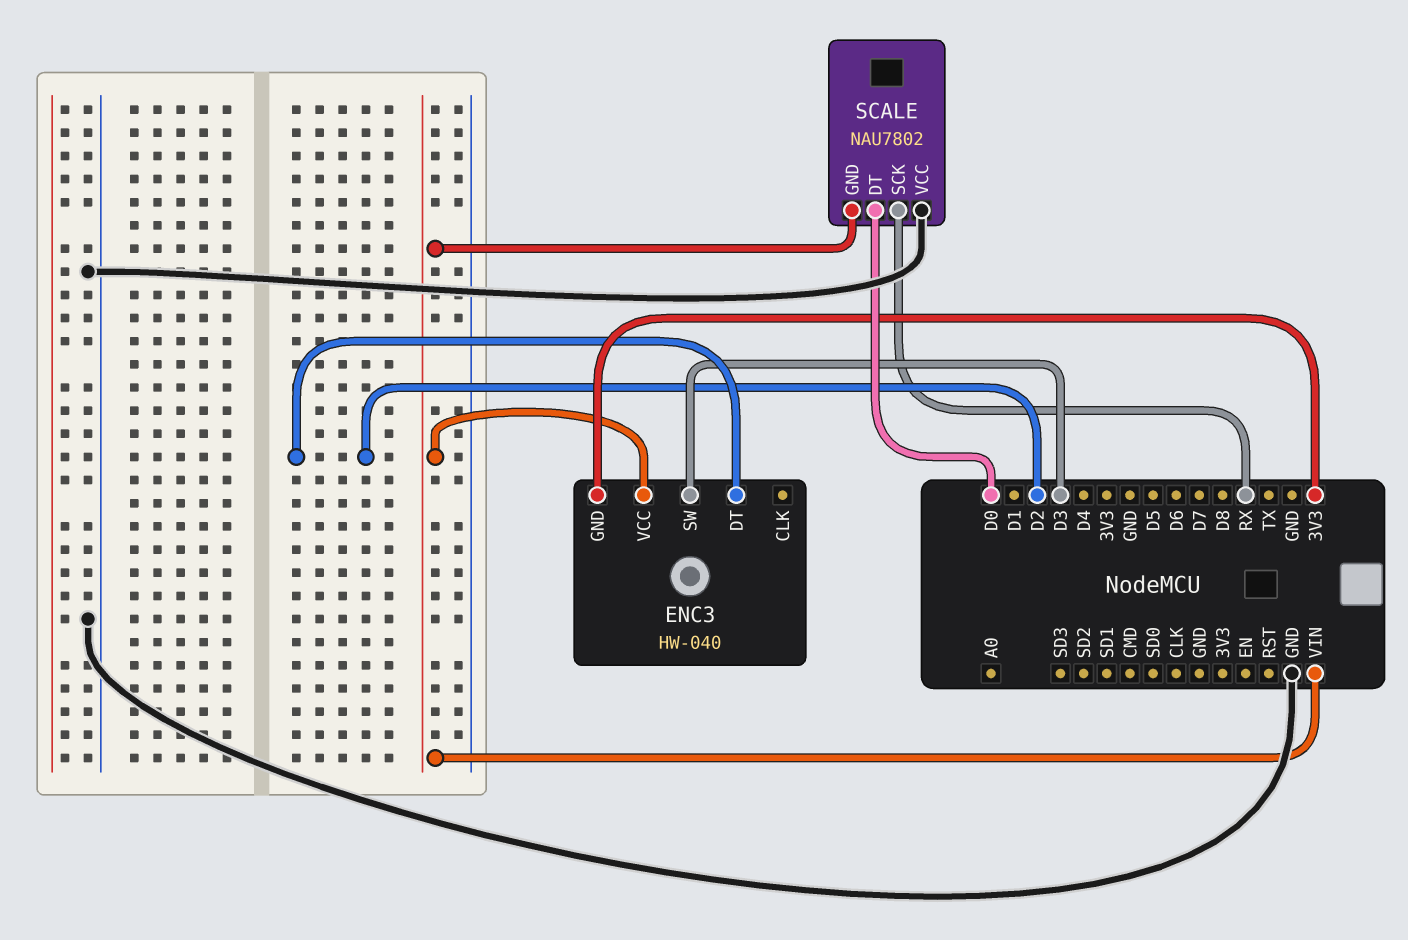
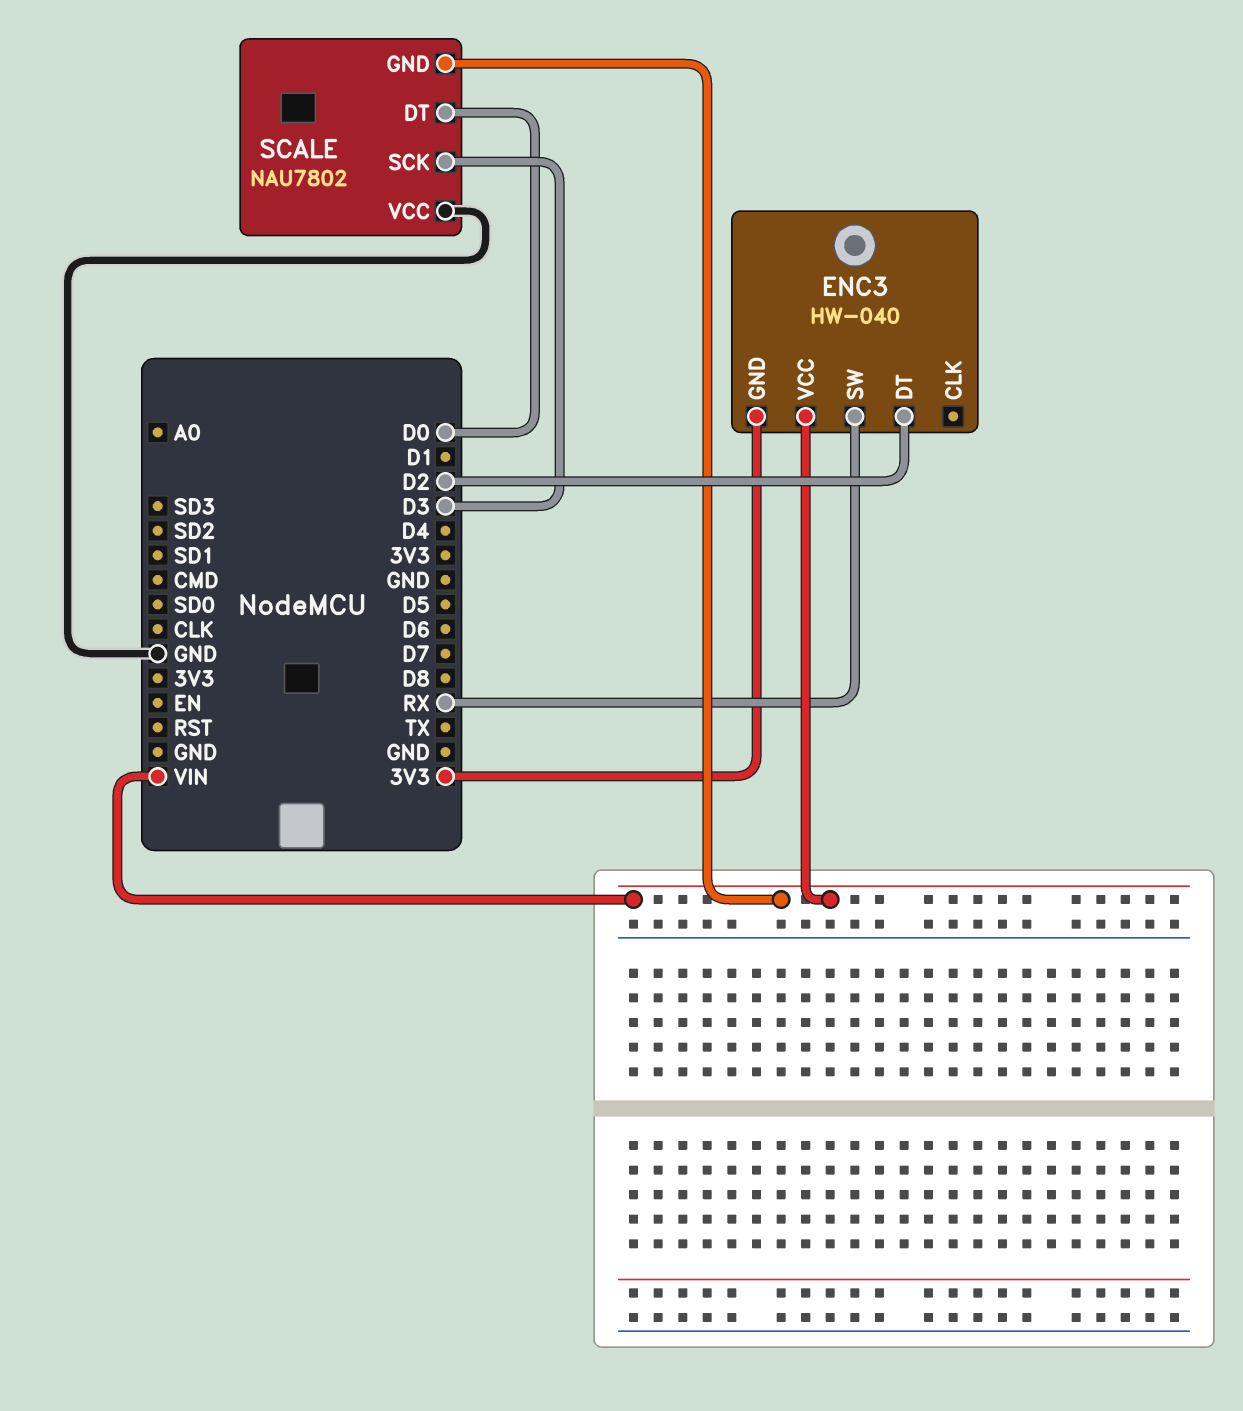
ENC3 pin SW: D3 -> RX
SCALE pin SCK: RX -> D3

